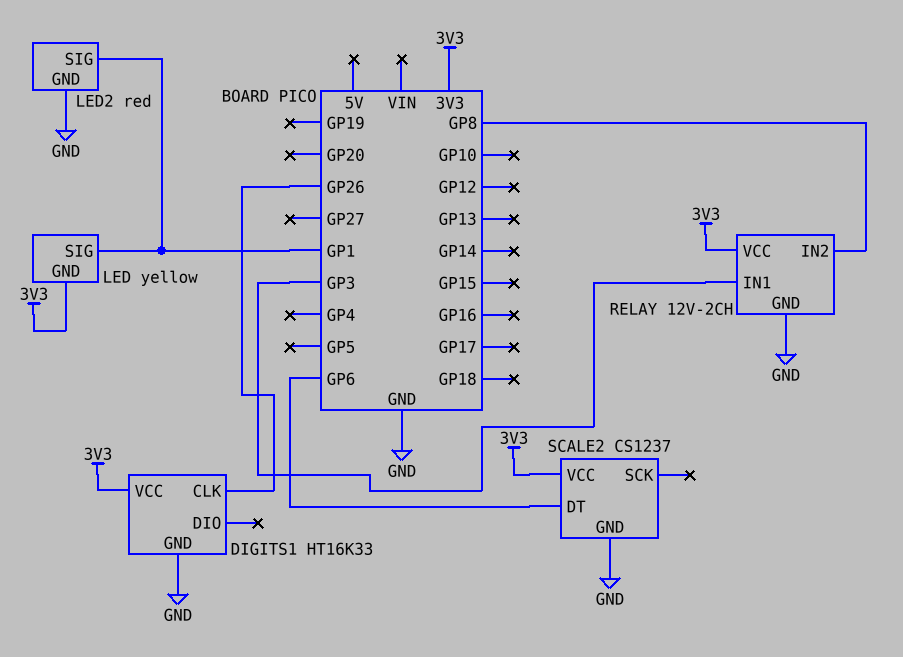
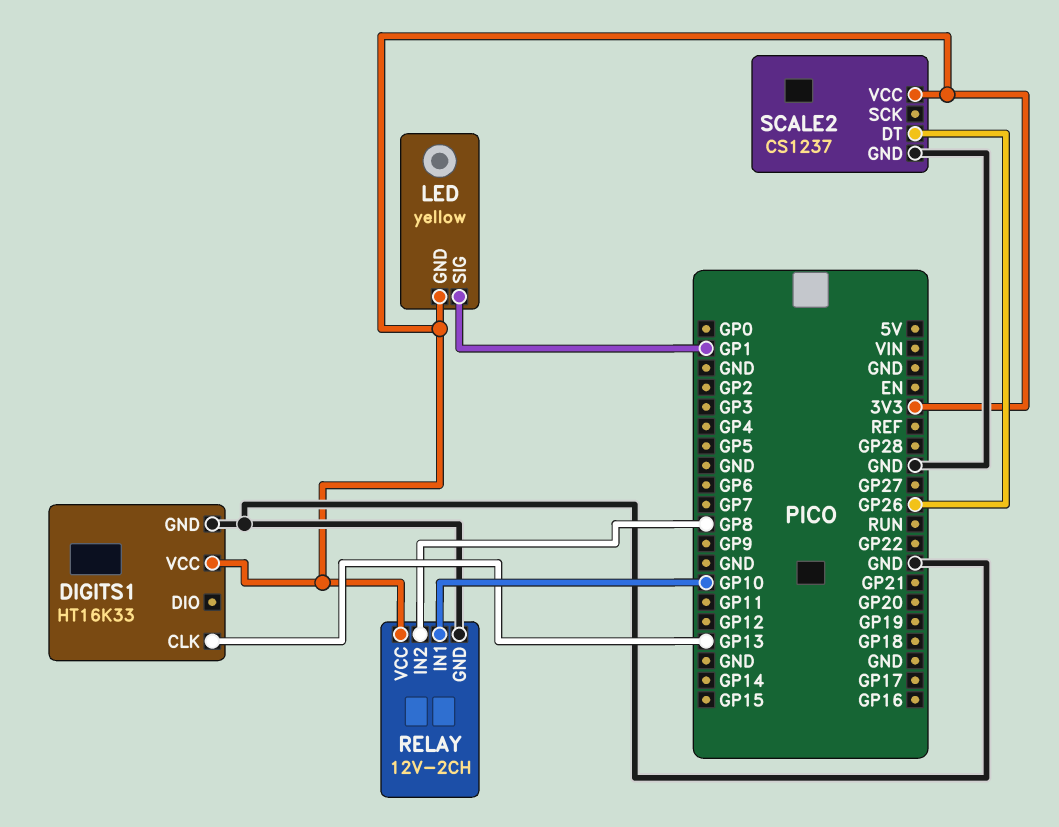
DIGITS1 pin CLK: GP26 -> GP13
LED2: red -> none
LED2 pin GND: GND -> none
LED2 pin SIG: GP1 -> none
RELAY pin IN1: GP3 -> GP10
SCALE2 pin DT: GP6 -> GP26

